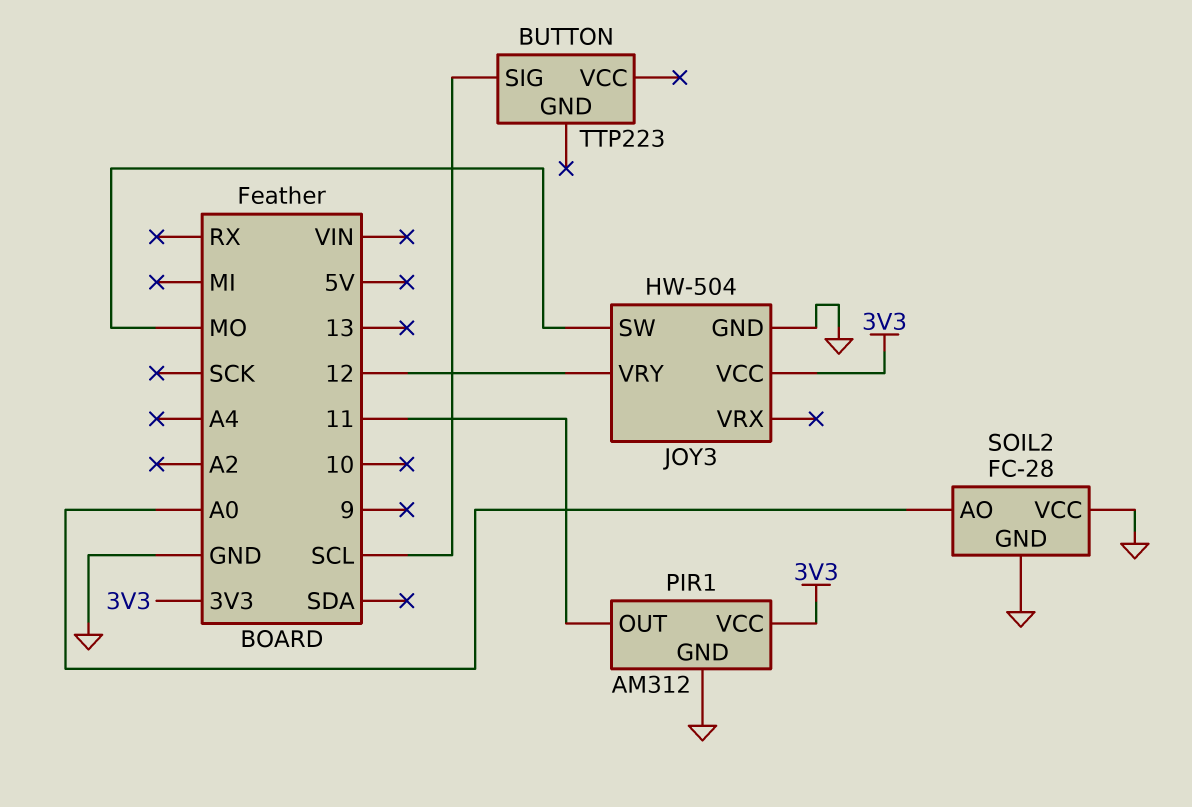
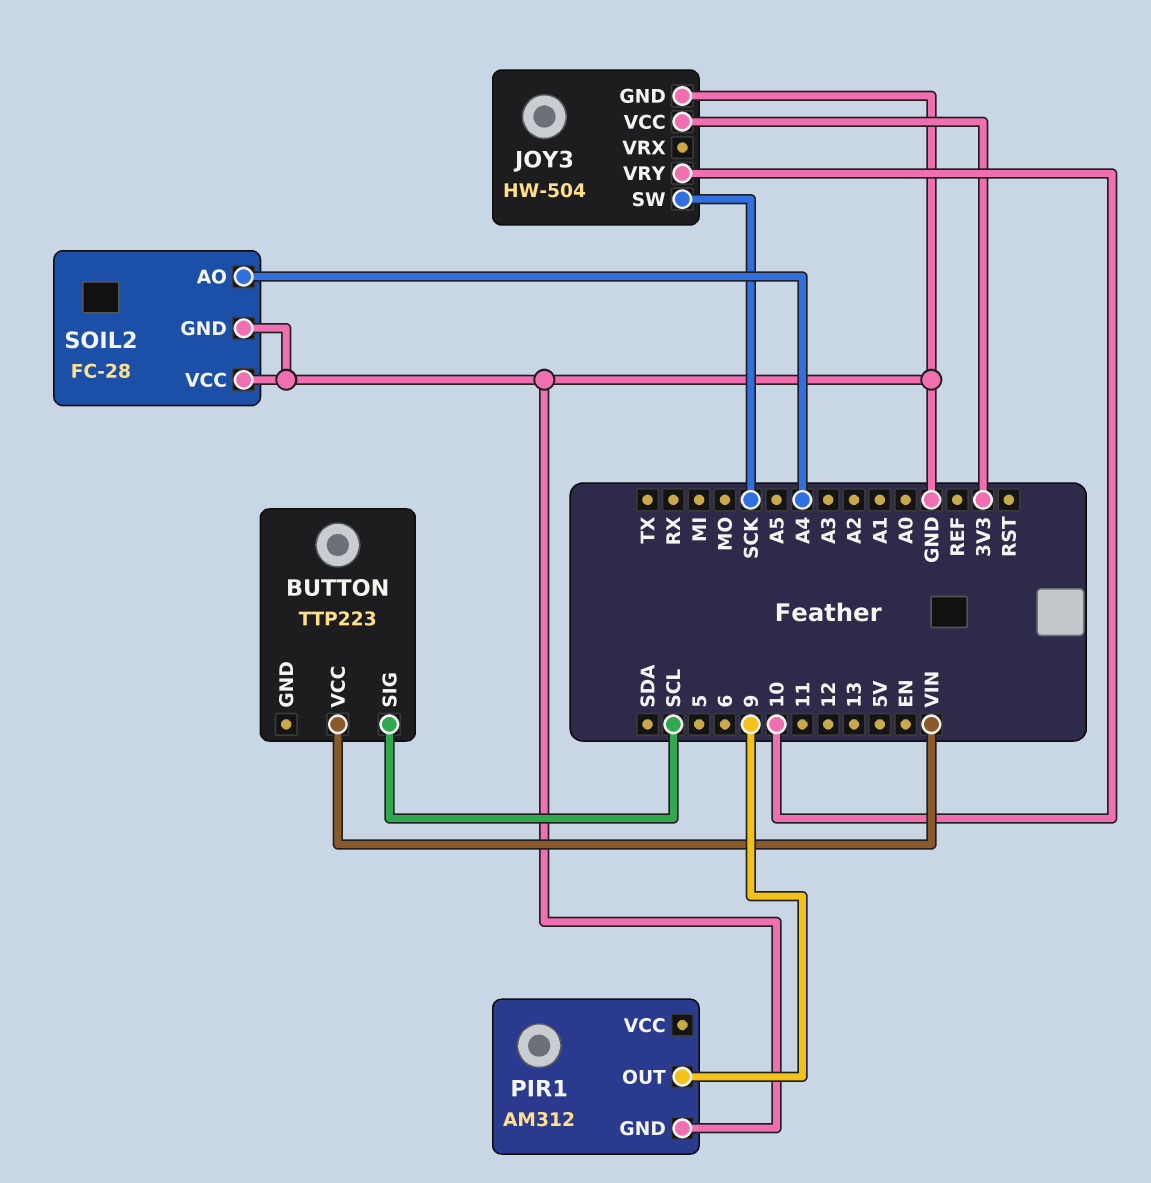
BUTTON pin VCC: none -> VIN
JOY3 pin SW: MO -> SCK
JOY3 pin VRY: 12 -> 10
PIR1 pin OUT: 11 -> 9
PIR1 pin VCC: 3V3 -> none
SOIL2 pin AO: A0 -> A4

